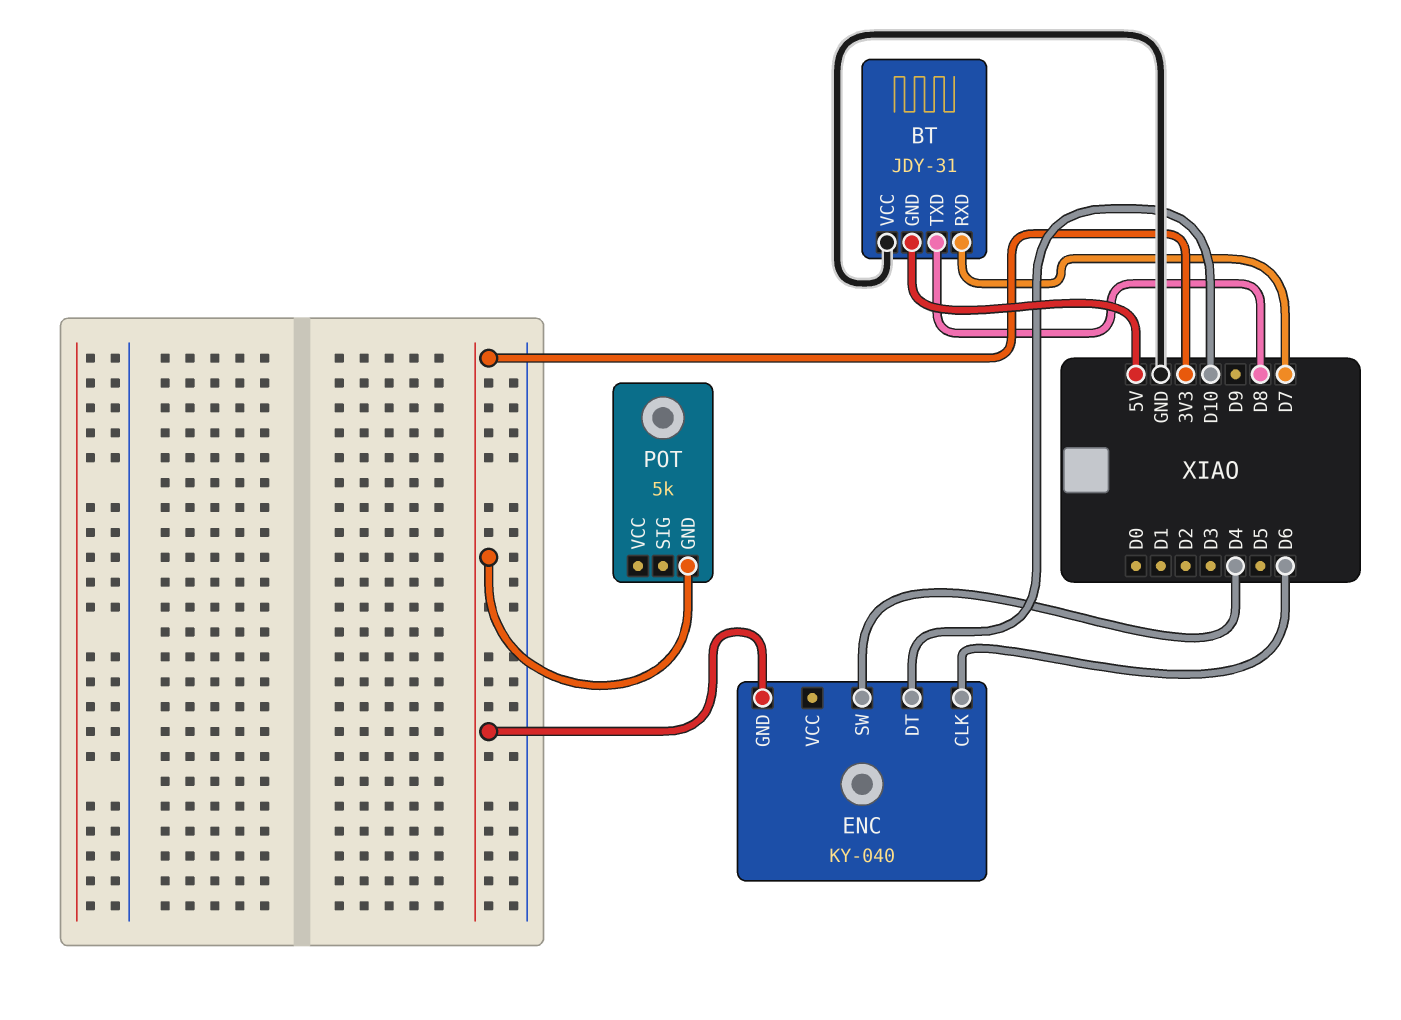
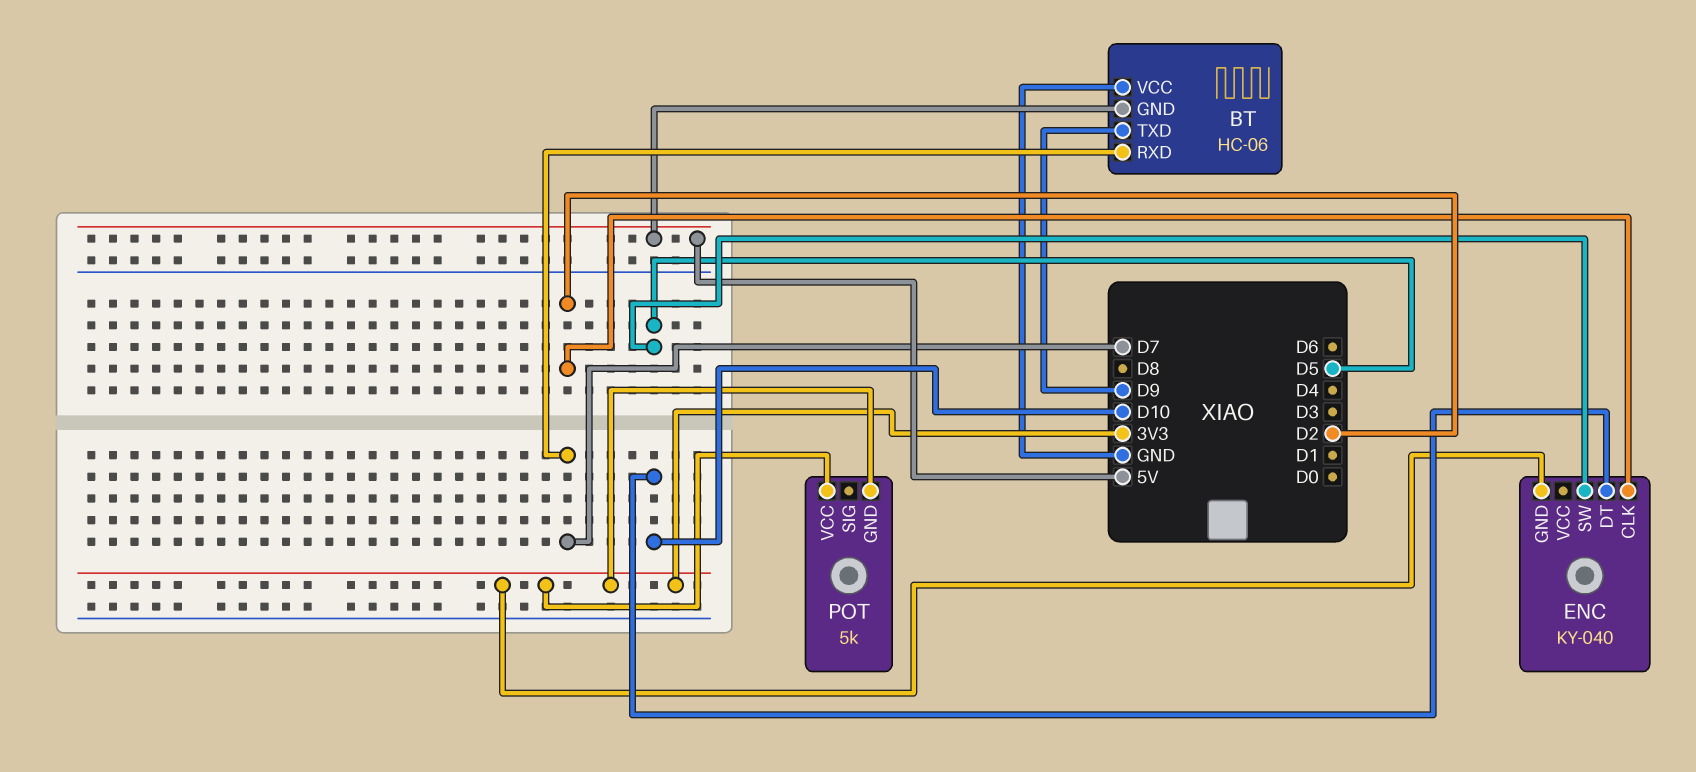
BT: JDY-31 -> HC-06
BT pin TXD: D8 -> D9
ENC pin CLK: D6 -> D2
ENC pin SW: D4 -> D5
POT pin VCC: none -> 3V3

